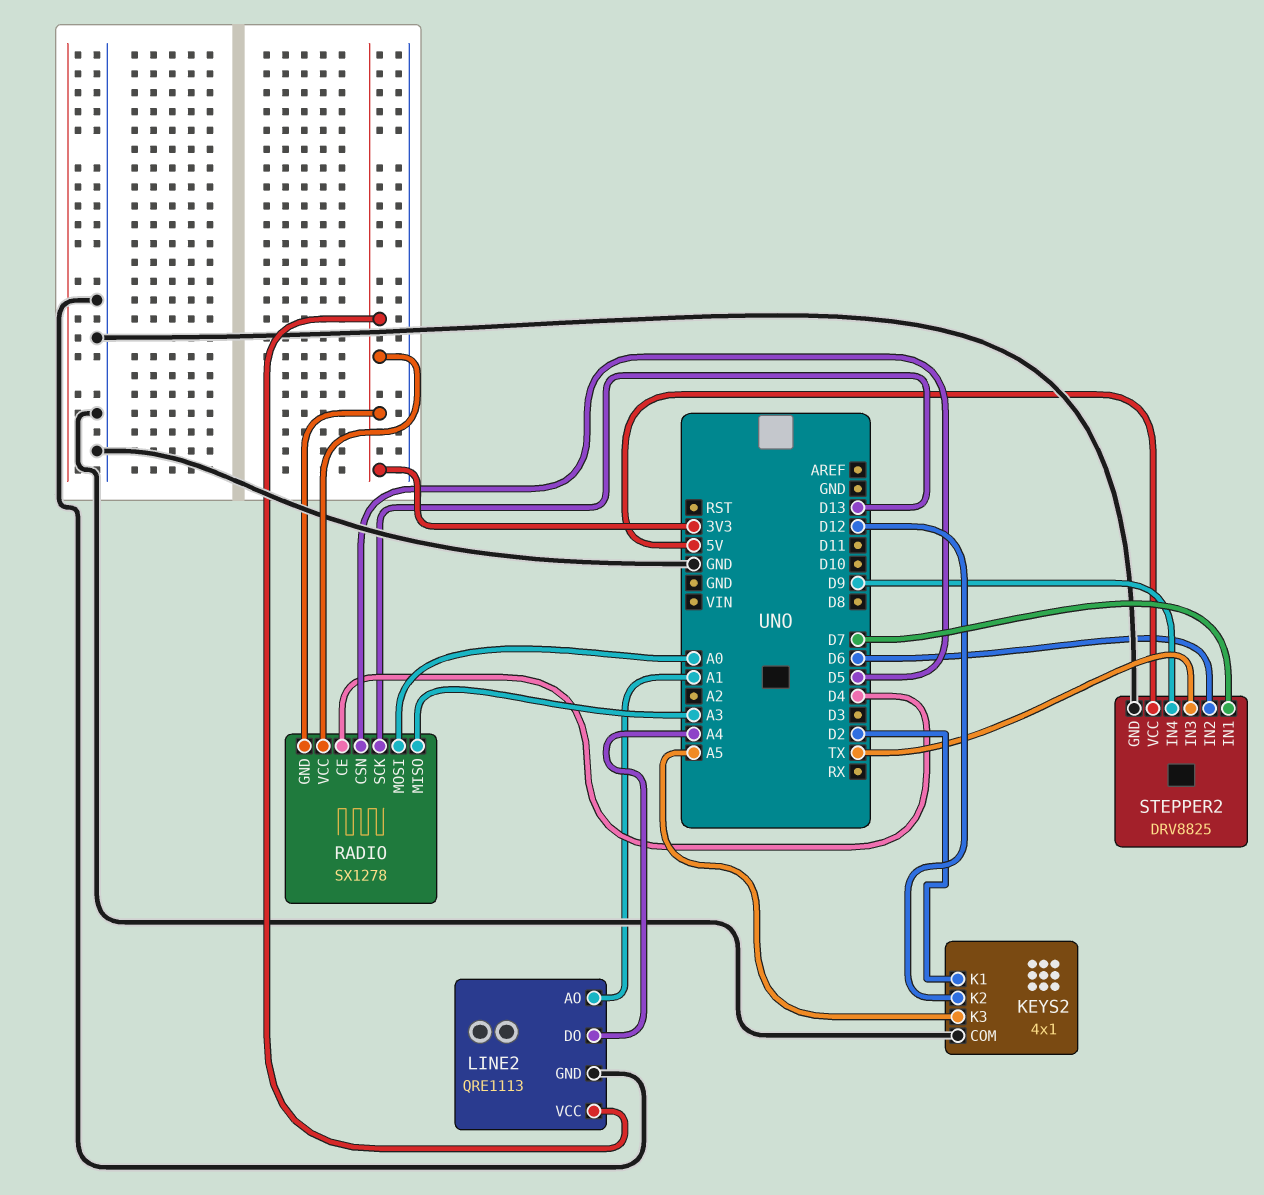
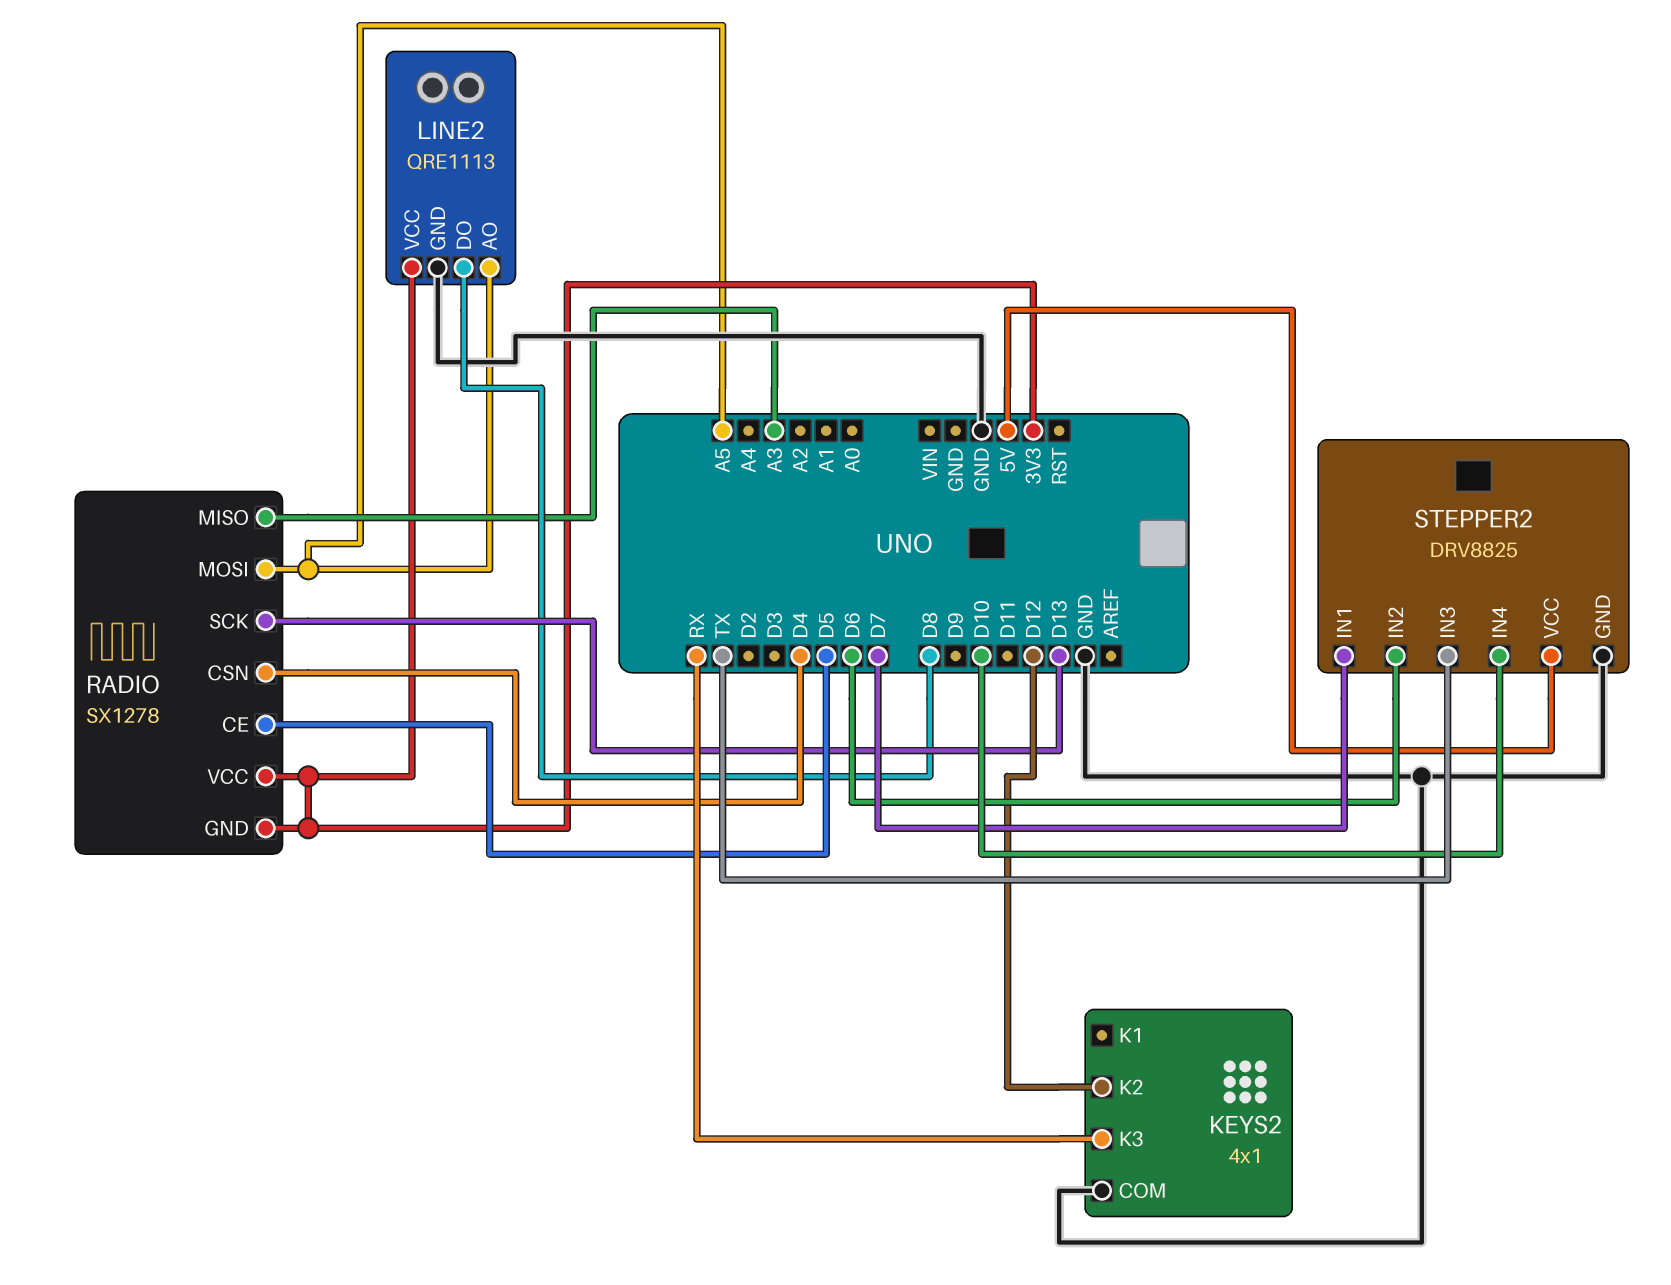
KEYS2 pin K1: D2 -> none
KEYS2 pin K3: A5 -> RX
LINE2 pin AO: A1 -> A5
LINE2 pin DO: A4 -> D8
RADIO pin CE: D4 -> D5
RADIO pin CSN: D5 -> D4
RADIO pin MOSI: A0 -> A5
STEPPER2 pin IN4: D9 -> D10

